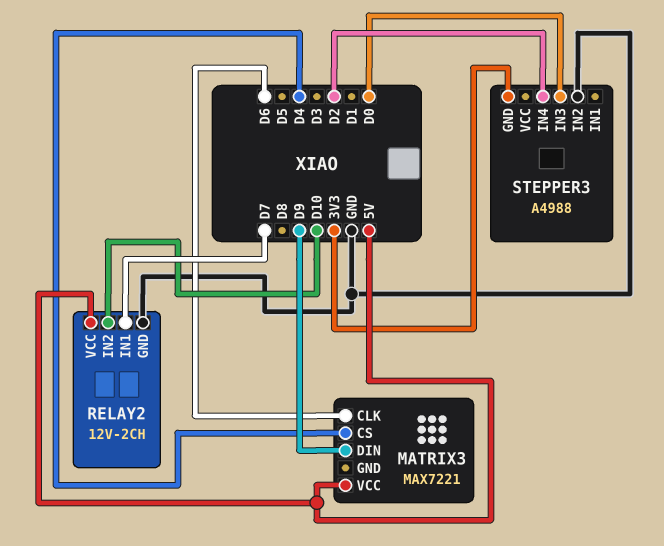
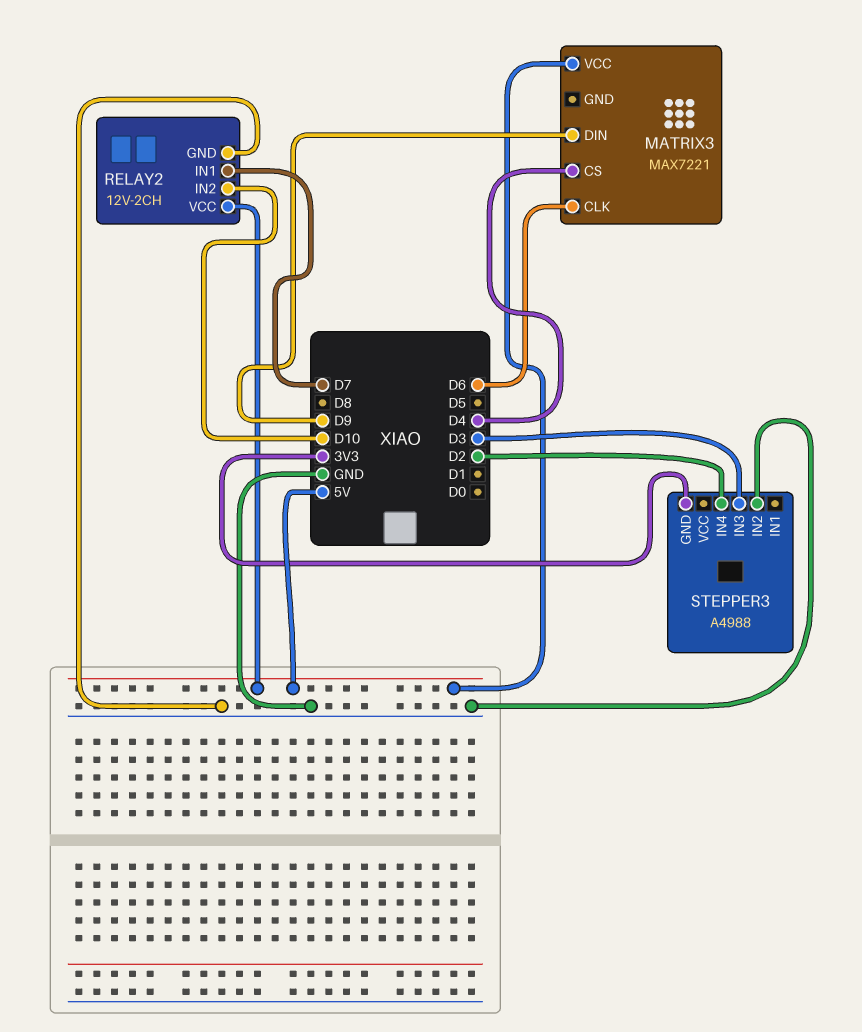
STEPPER3 pin IN3: D0 -> D3

